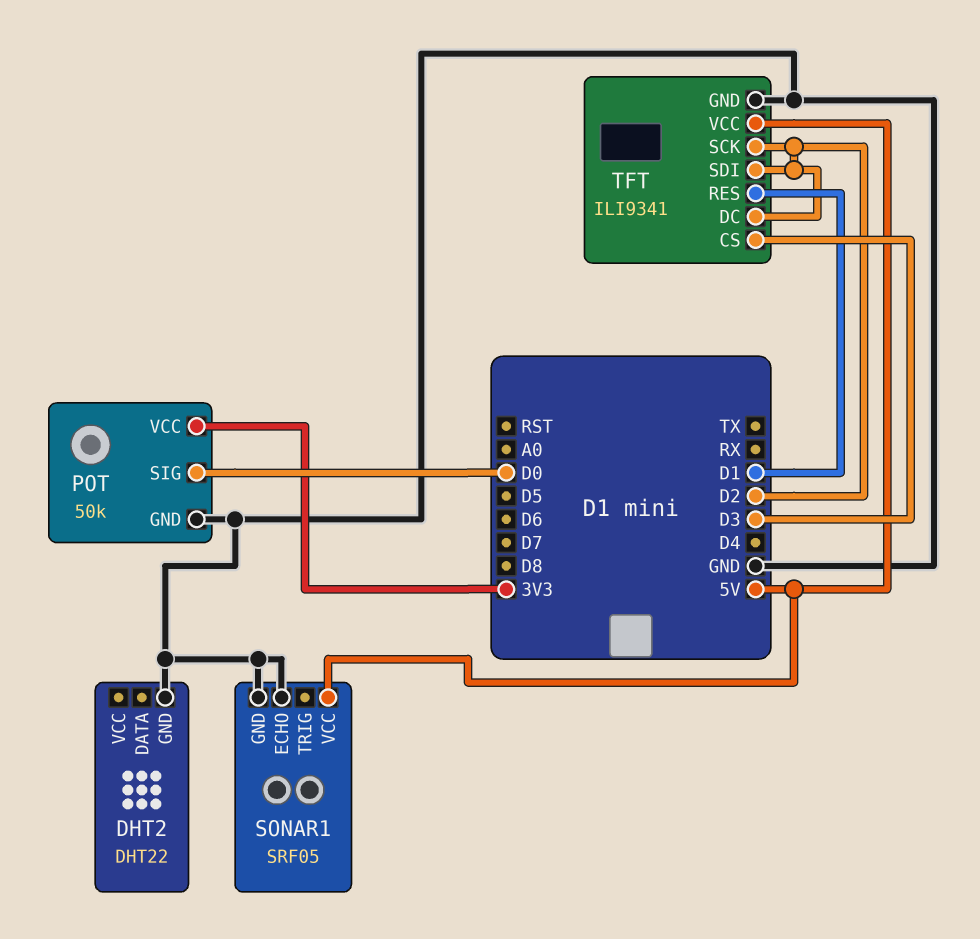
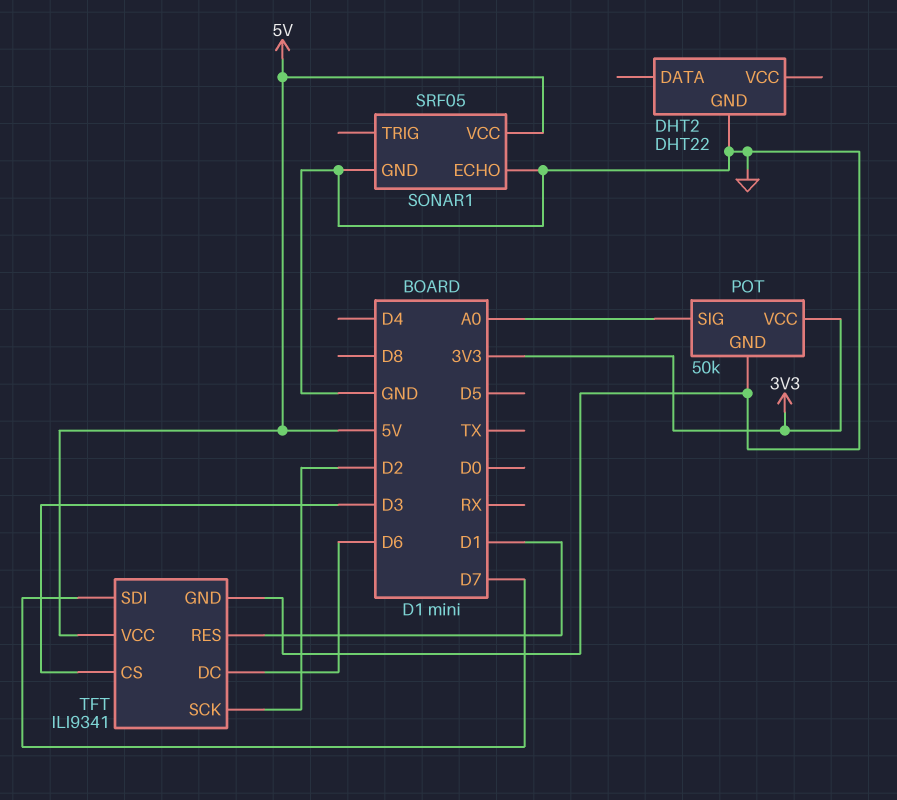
POT pin SIG: D0 -> A0
TFT pin DC: D2 -> D6
TFT pin SDI: D2 -> D7

